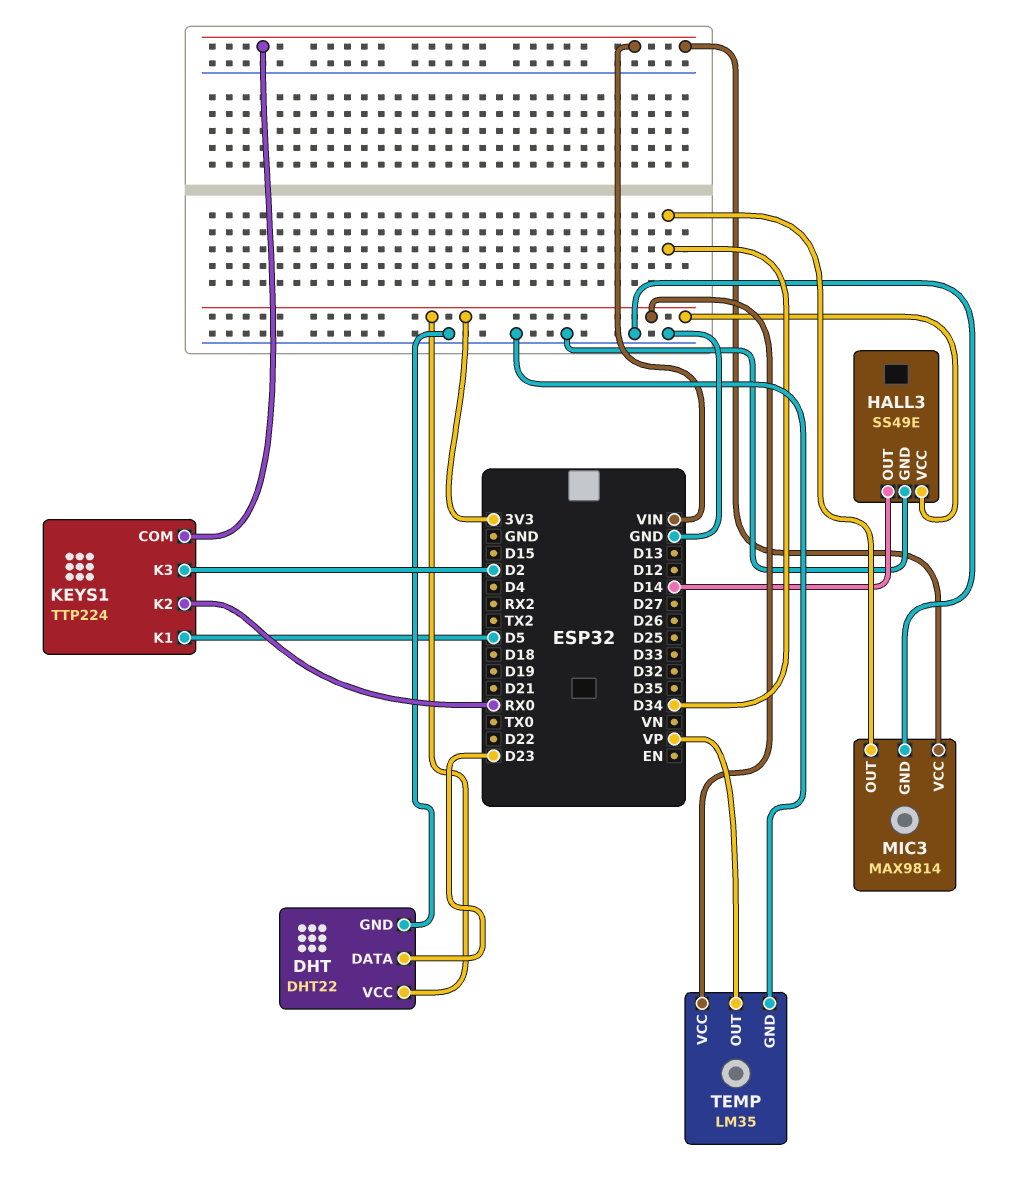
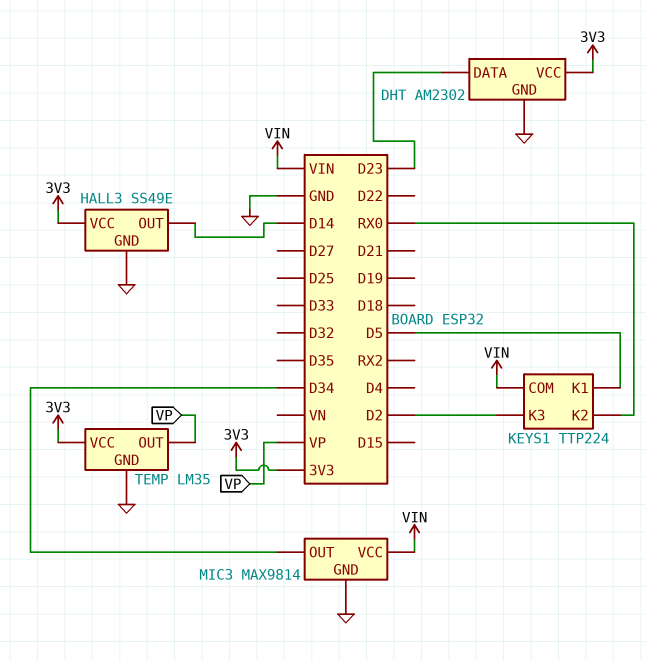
DHT: DHT22 -> AM2302

